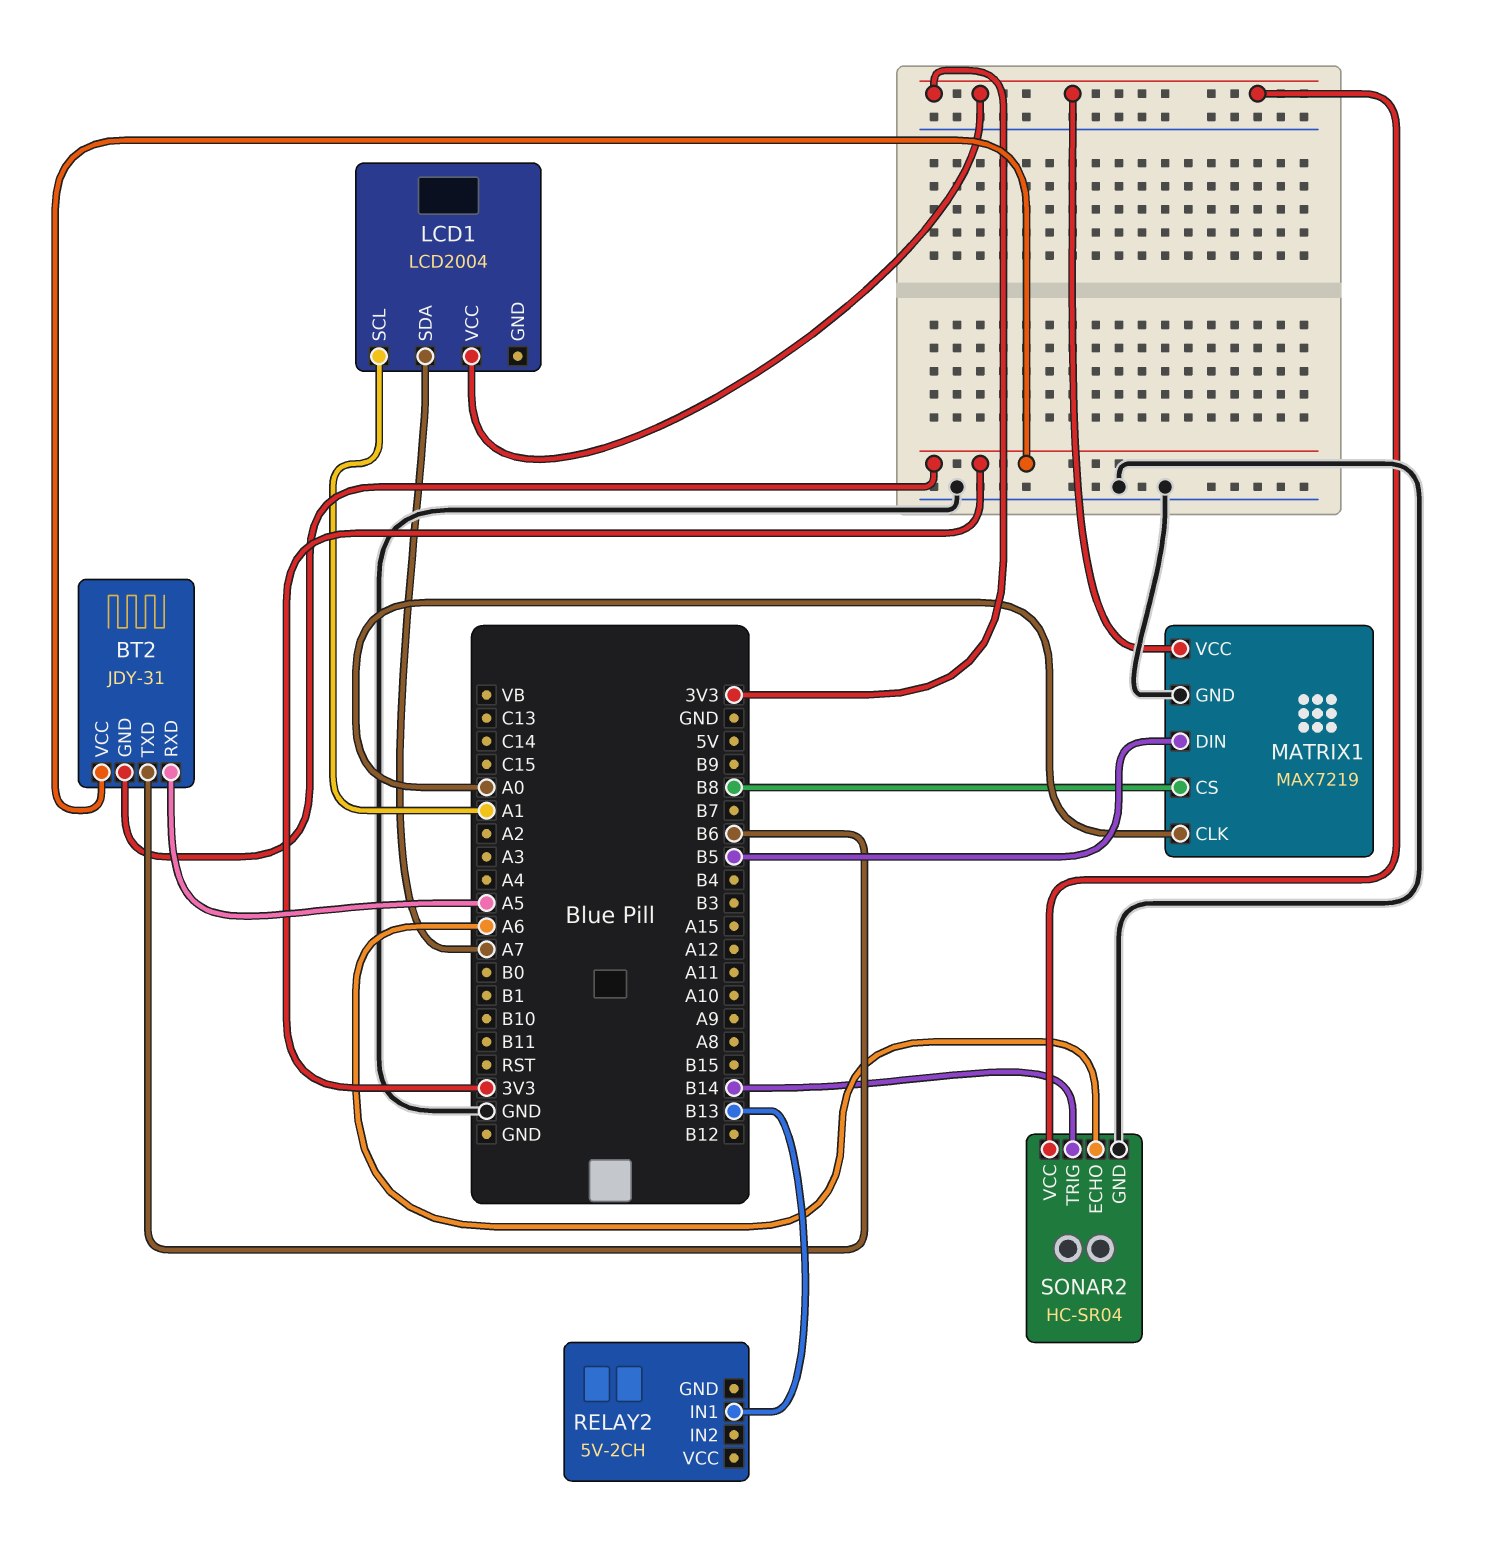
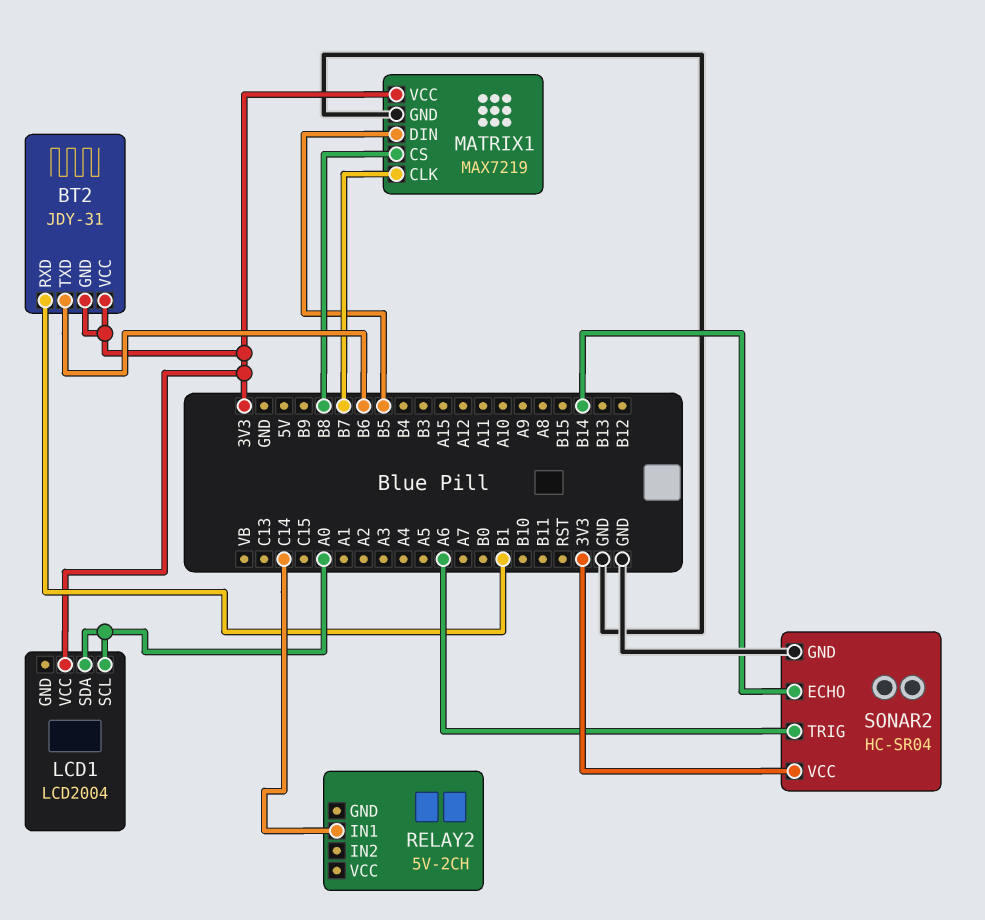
BT2 pin RXD: A5 -> B1
LCD1 pin SCL: A1 -> A0
LCD1 pin SDA: A7 -> A0
MATRIX1 pin CLK: A0 -> B7
RELAY2 pin IN1: B13 -> C14
SONAR2 pin ECHO: A6 -> B14
SONAR2 pin TRIG: B14 -> A6

